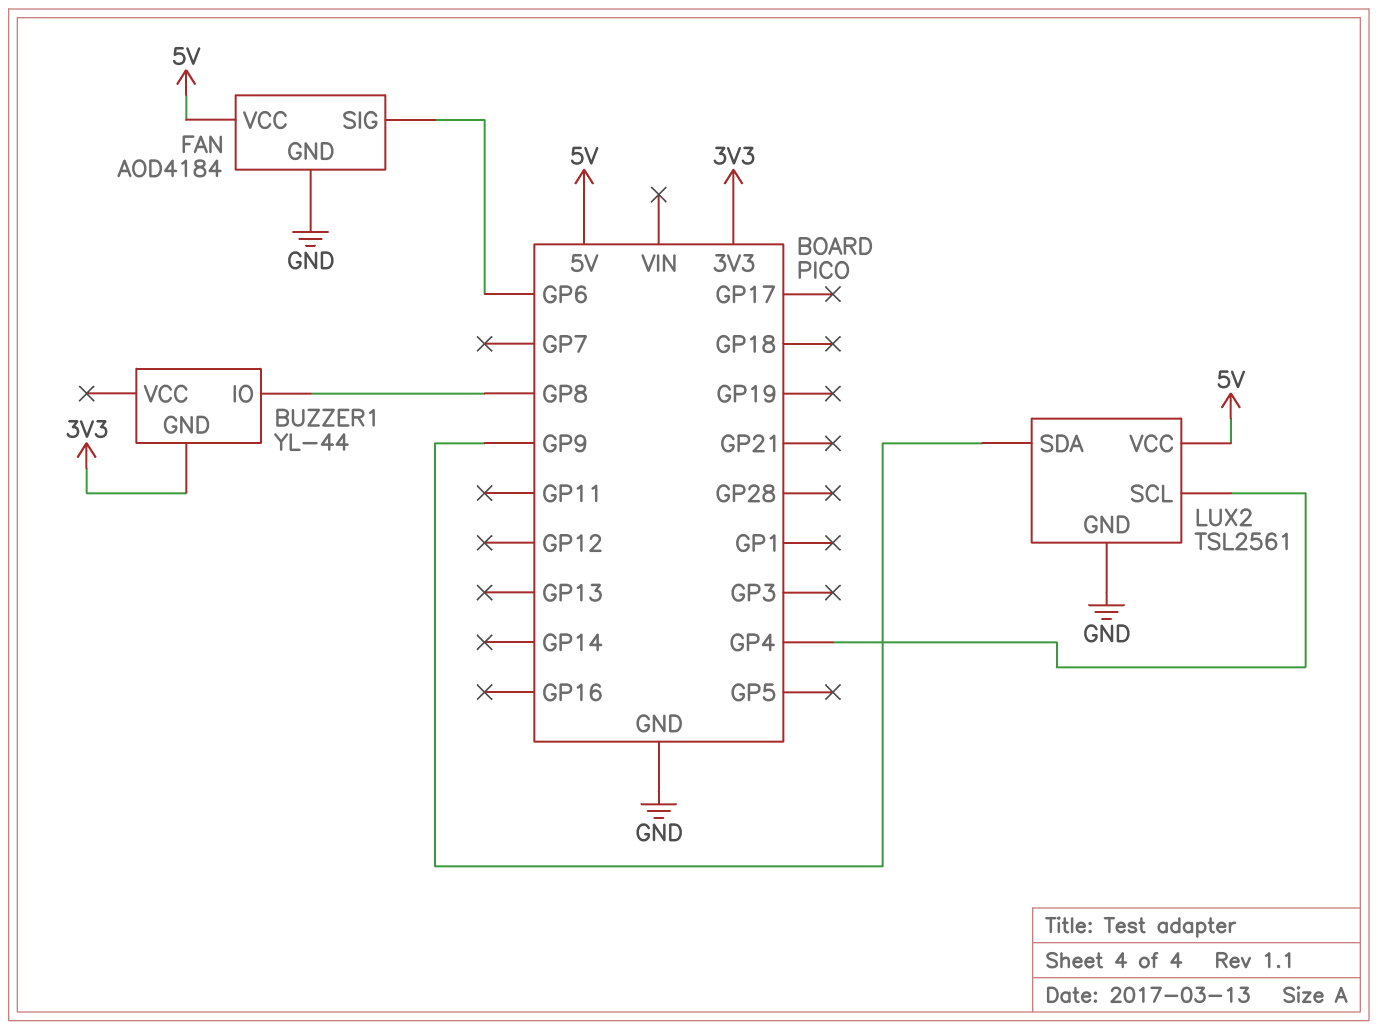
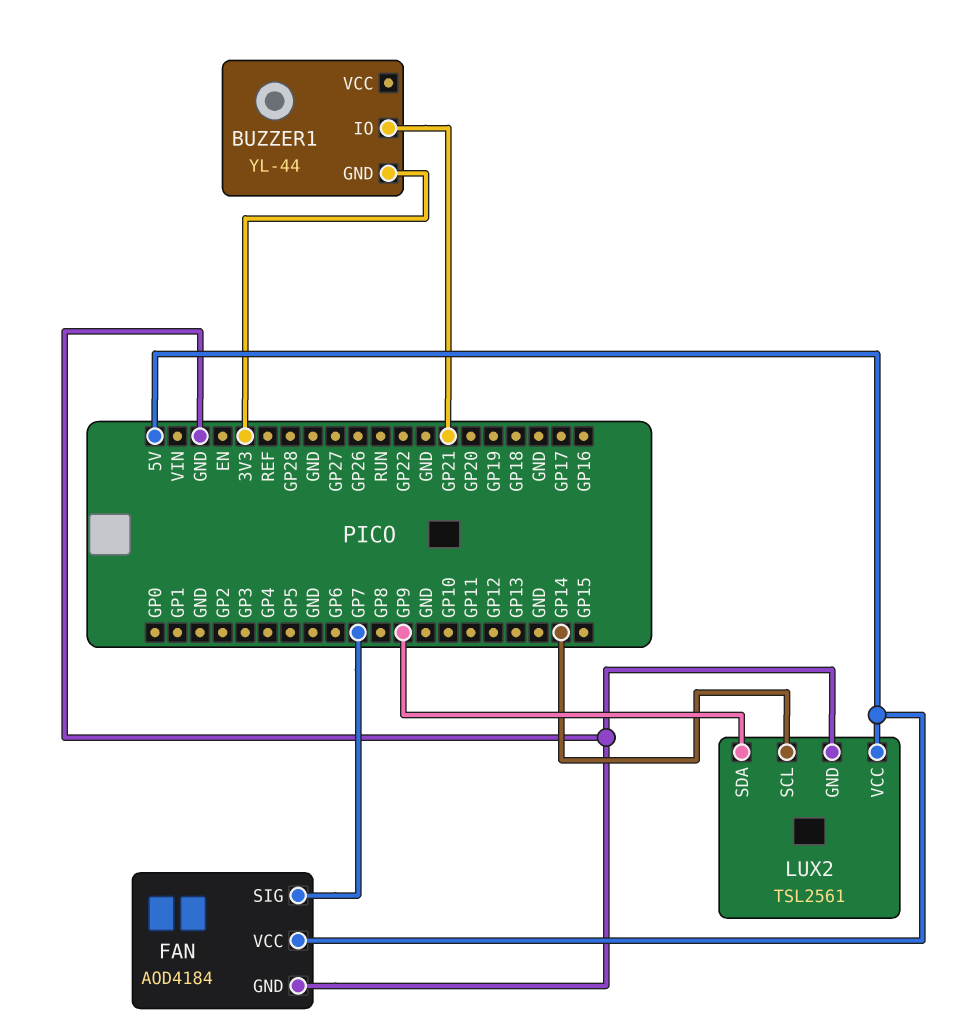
BUZZER1 pin IO: GP8 -> GP21
FAN pin SIG: GP6 -> GP7
LUX2 pin SCL: GP4 -> GP14

